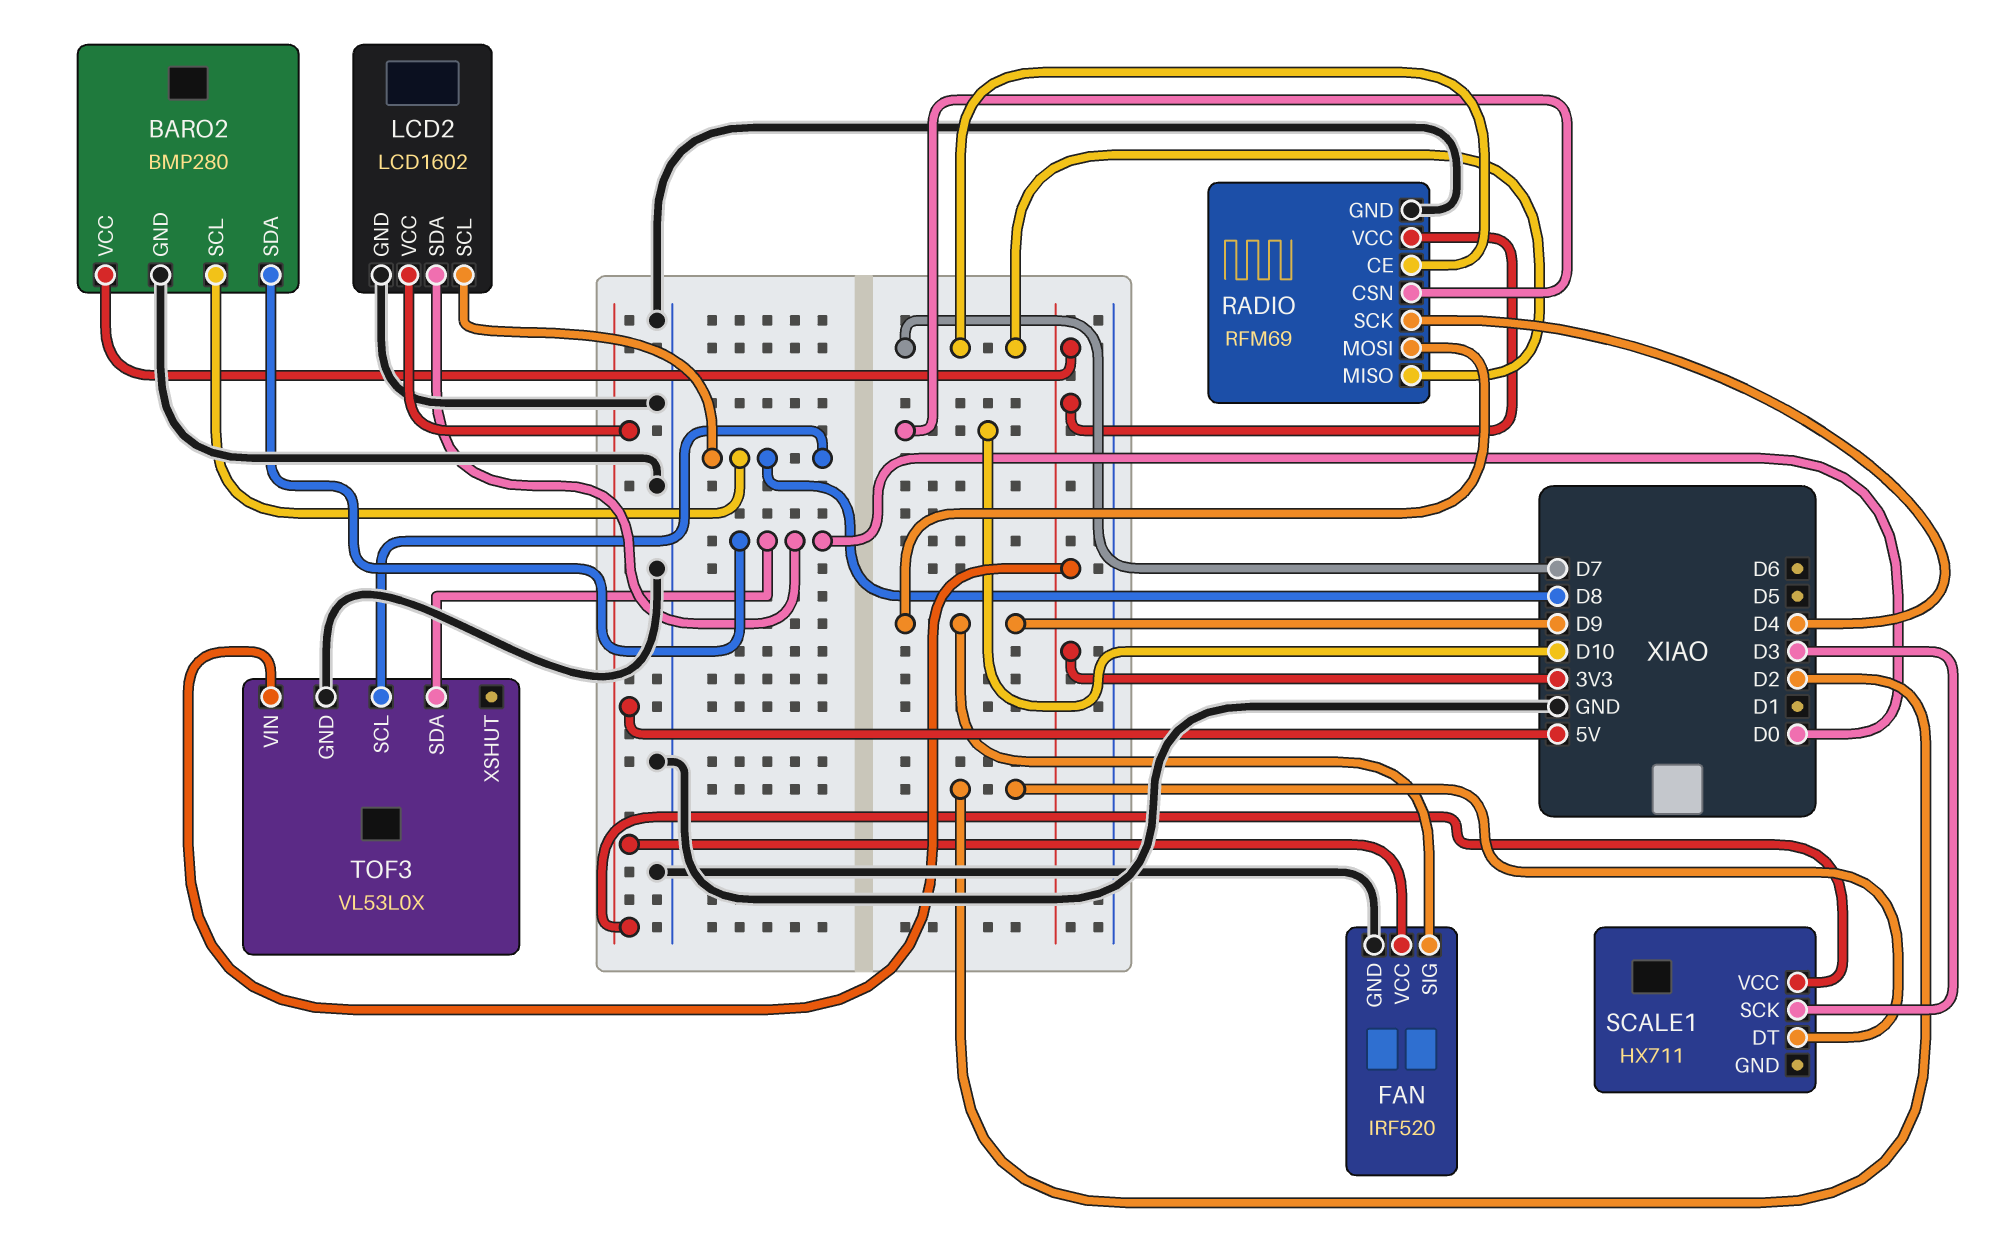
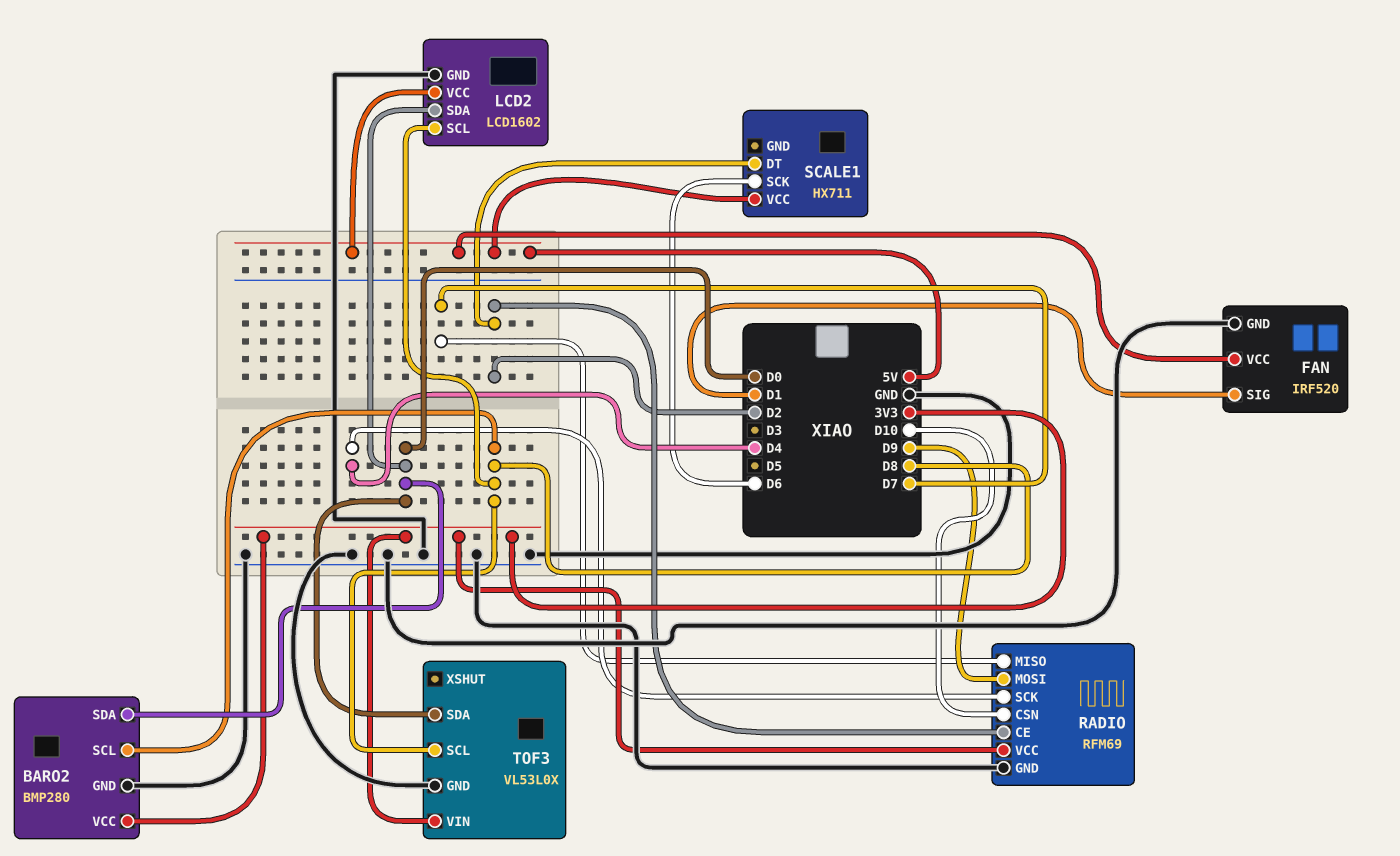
FAN pin SIG: D9 -> D1
RADIO pin CE: D7 -> D2
SCALE1 pin SCK: D3 -> D6

